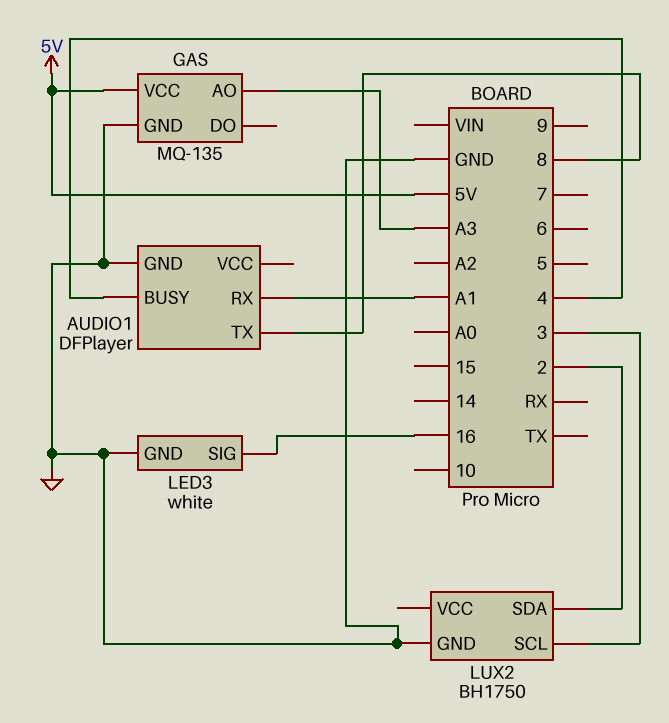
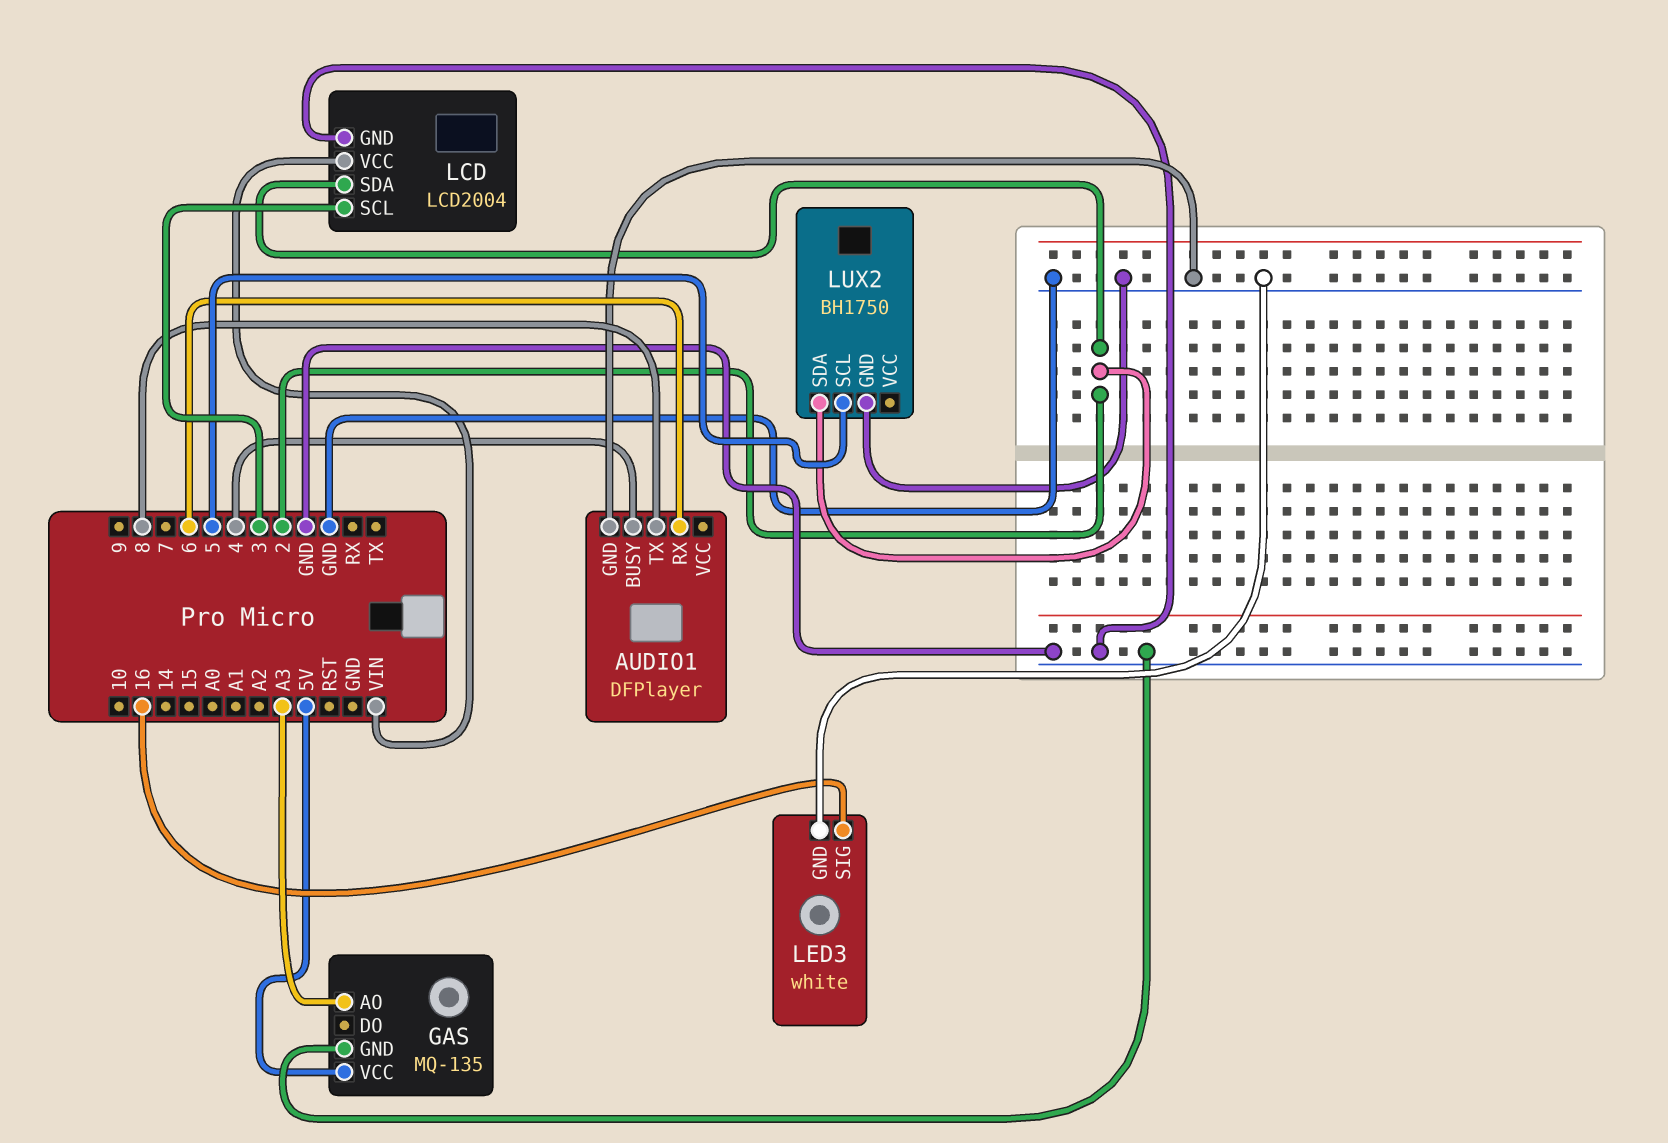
AUDIO1 pin RX: A1 -> 6
LCD: none -> LCD2004
LCD pin GND: none -> GND
LCD pin SCL: none -> 3
LCD pin SDA: none -> 2
LCD pin VCC: none -> VIN
LUX2 pin SCL: 3 -> 5

